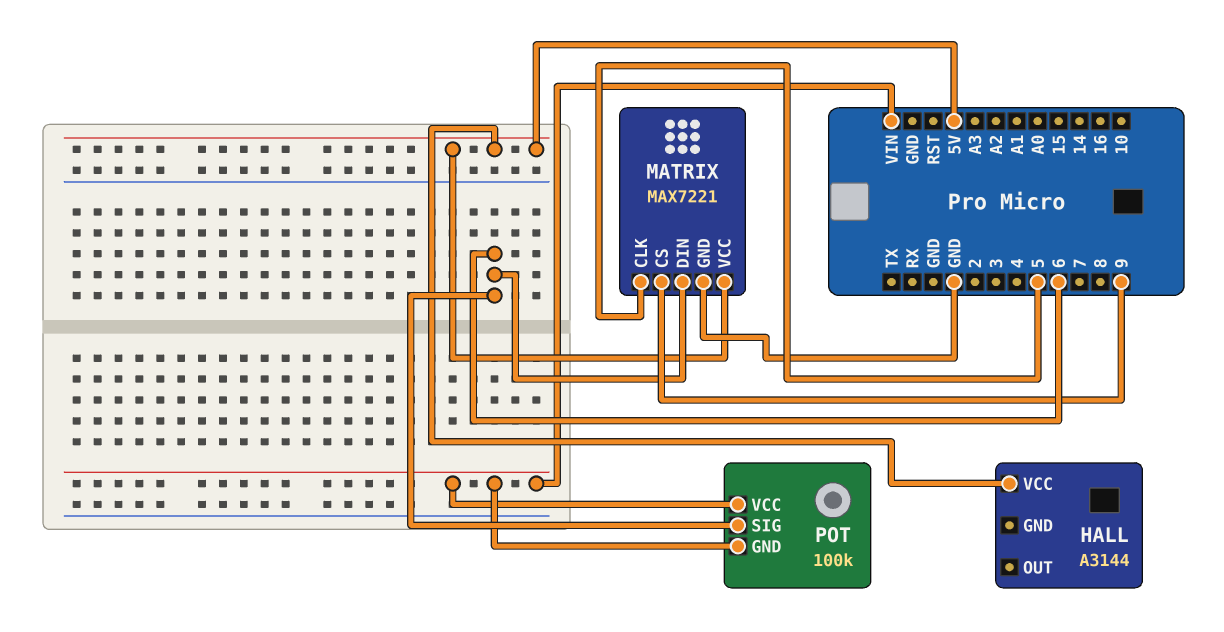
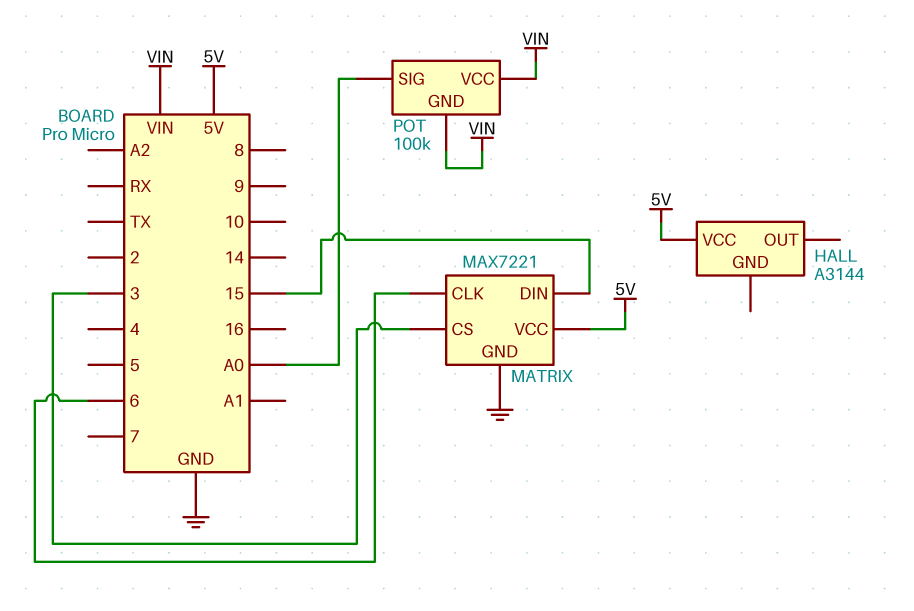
MATRIX pin CLK: 5 -> 6
MATRIX pin CS: 9 -> 3
MATRIX pin DIN: 6 -> 15
POT pin SIG: 6 -> A0

